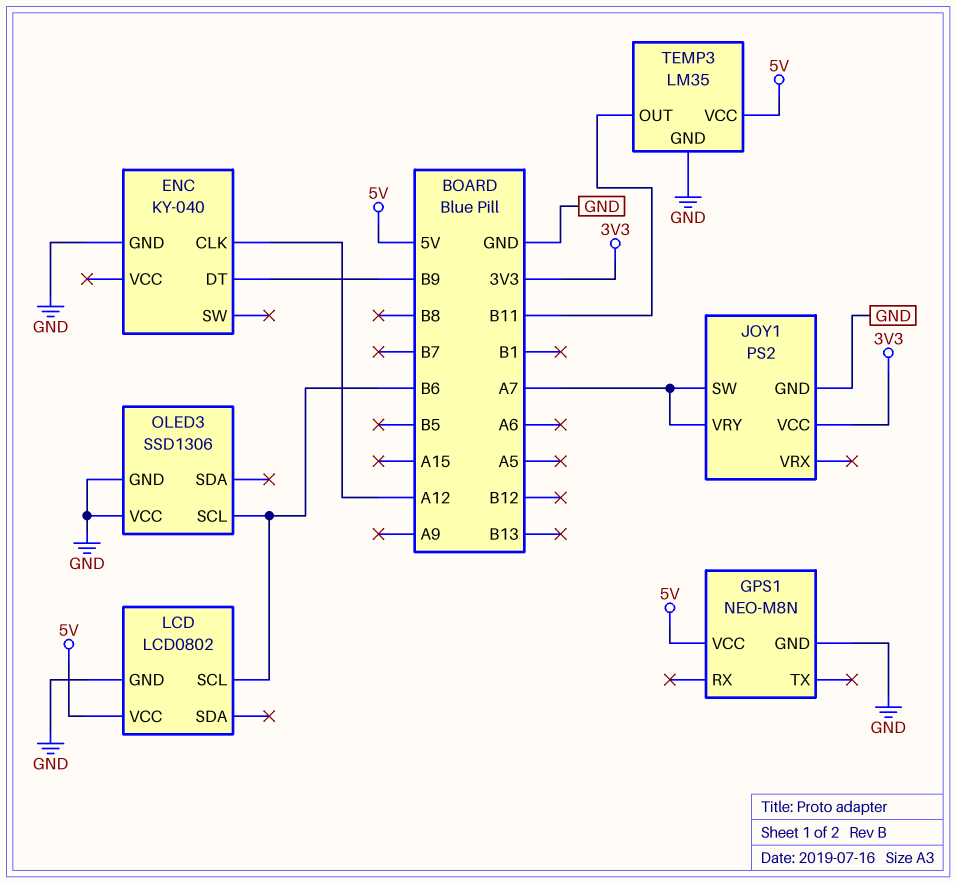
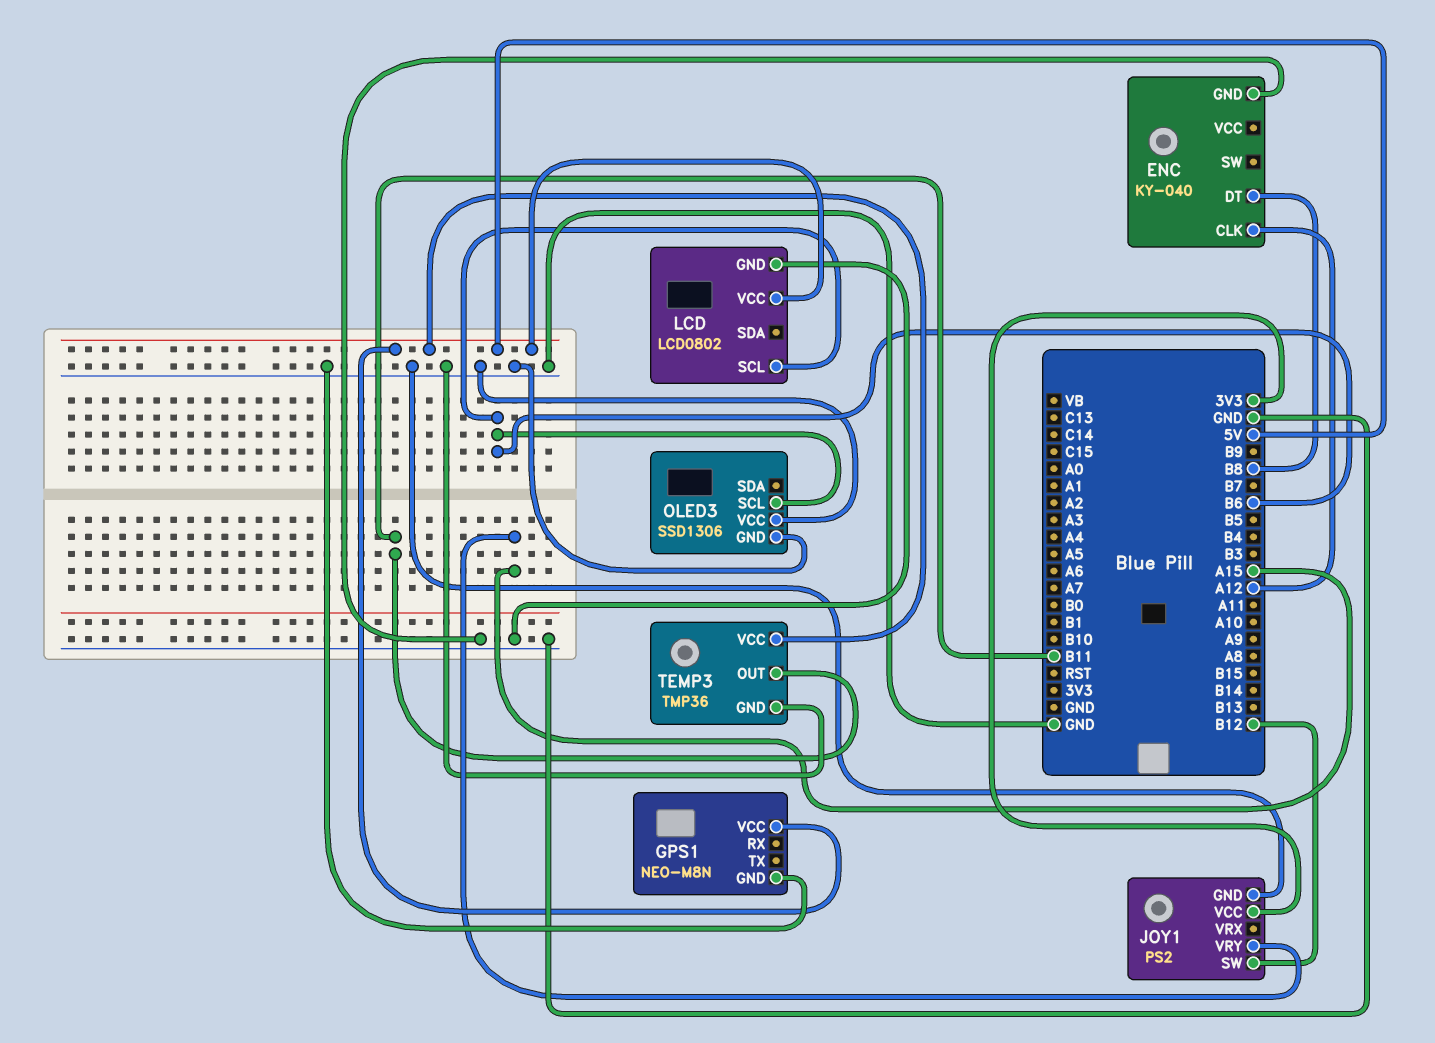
ENC pin DT: B9 -> B8
JOY1 pin SW: A7 -> B12
JOY1 pin VRY: A7 -> A15
TEMP3: LM35 -> TMP36

